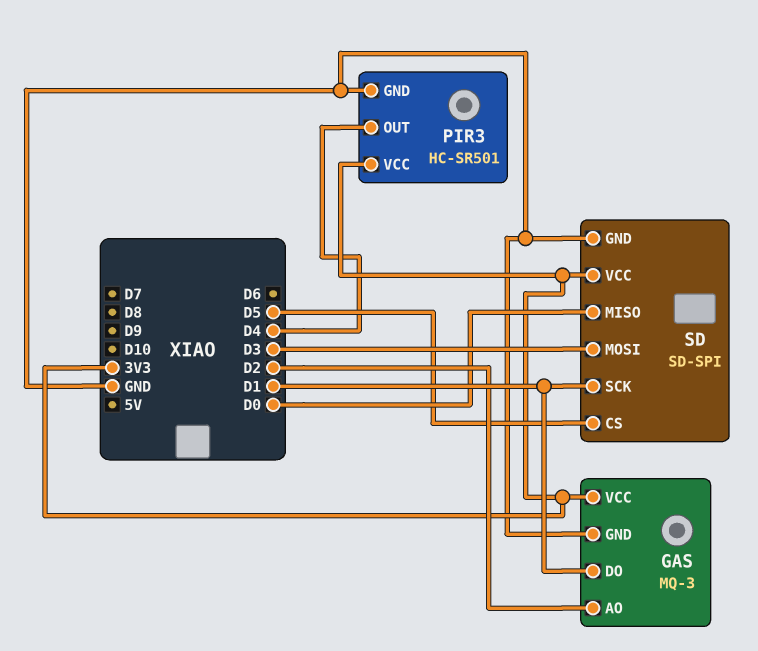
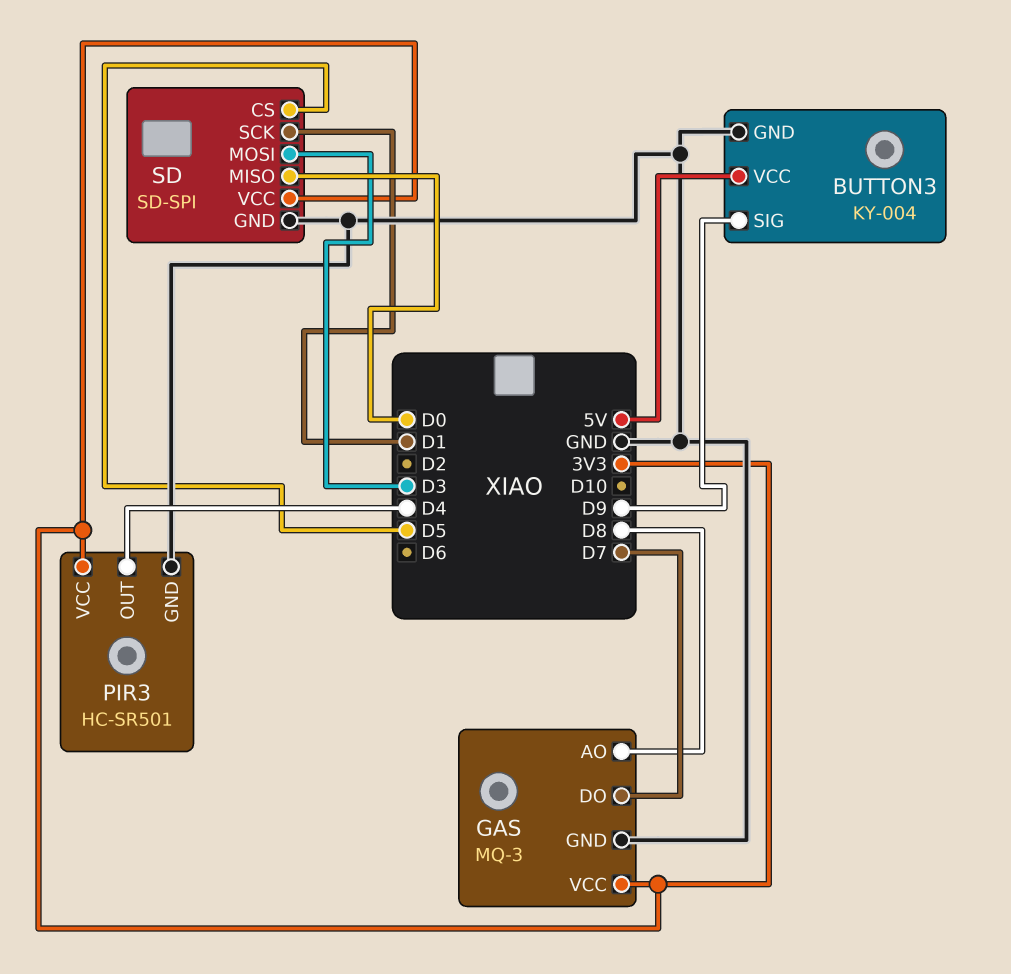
BUTTON3: none -> KY-004
BUTTON3 pin GND: none -> GND
BUTTON3 pin SIG: none -> D9
BUTTON3 pin VCC: none -> 5V
GAS pin AO: D2 -> D8
GAS pin DO: D1 -> D7

